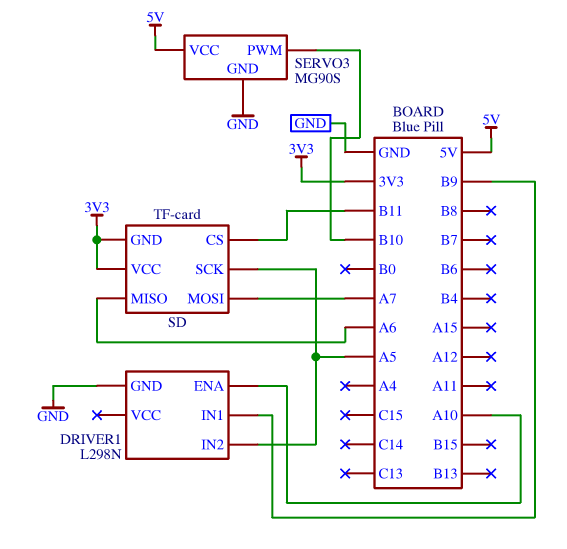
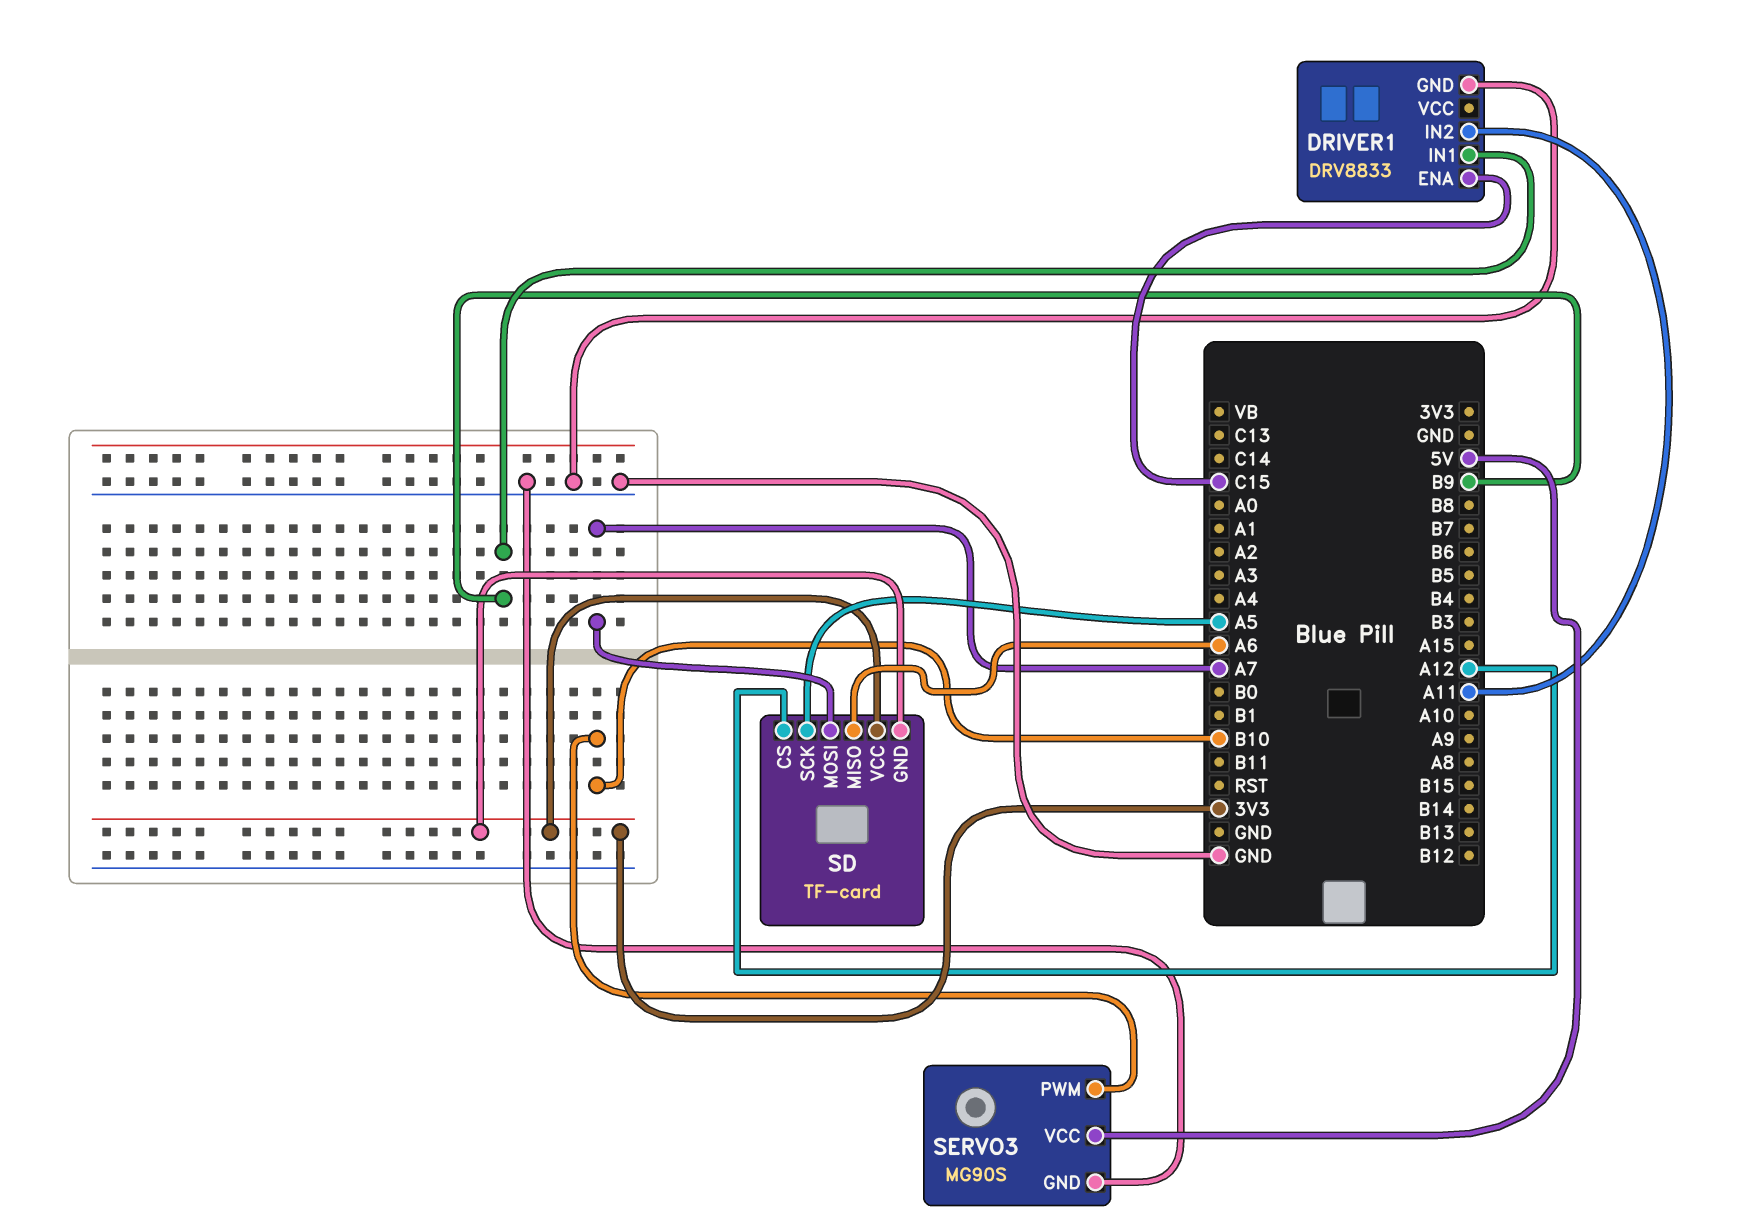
DRIVER1: L298N -> DRV8833
DRIVER1 pin ENA: A10 -> C15
DRIVER1 pin IN2: A5 -> A11
SD pin CS: B11 -> A12

